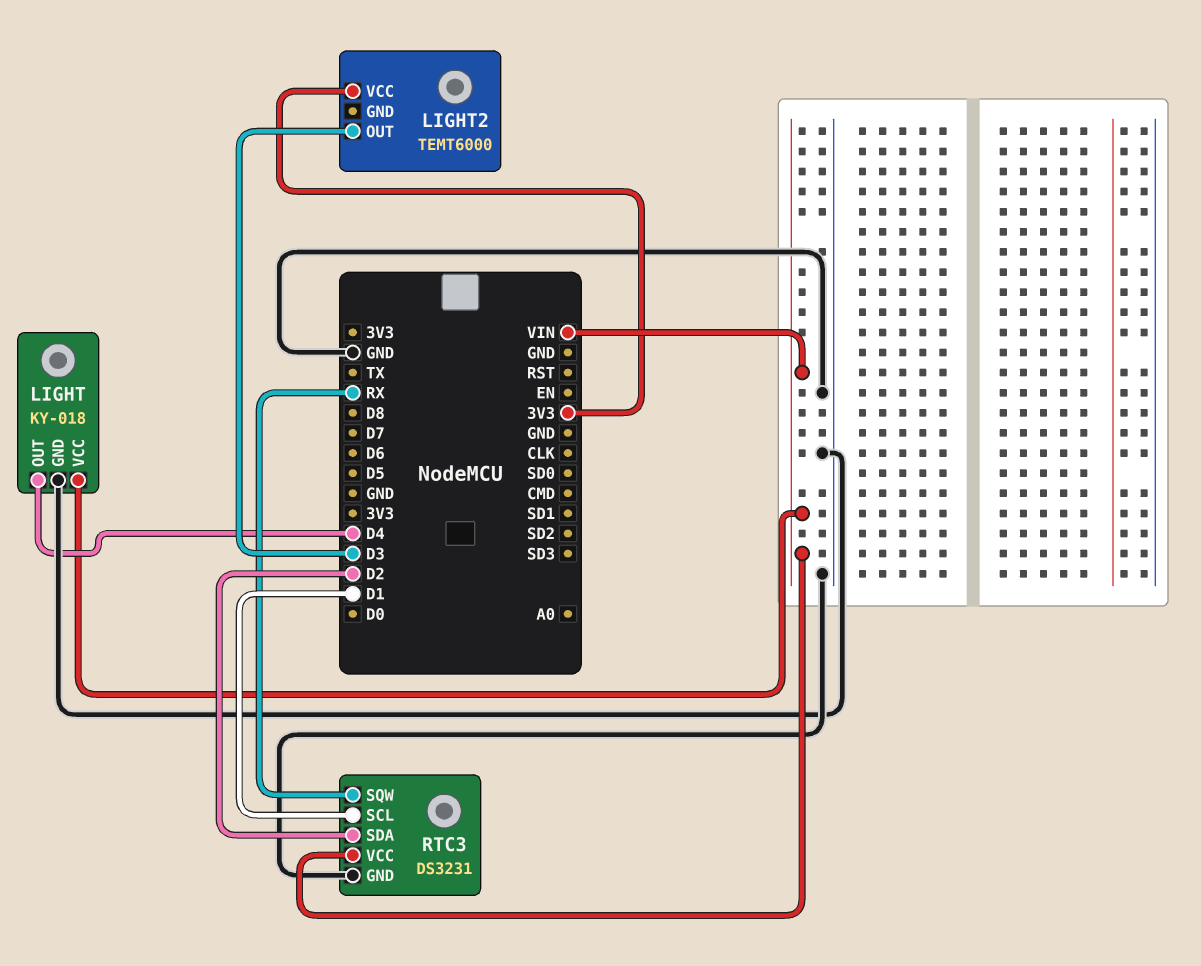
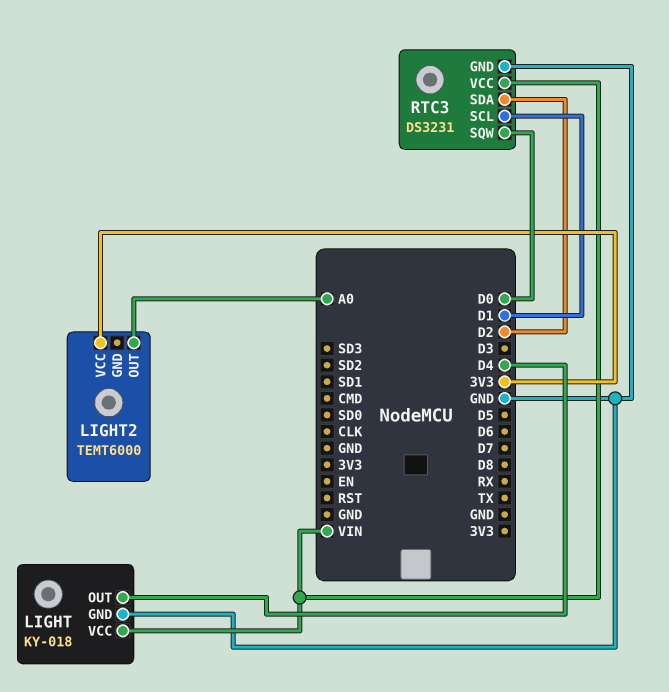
LIGHT2 pin OUT: D3 -> A0
RTC3 pin SQW: RX -> D0

